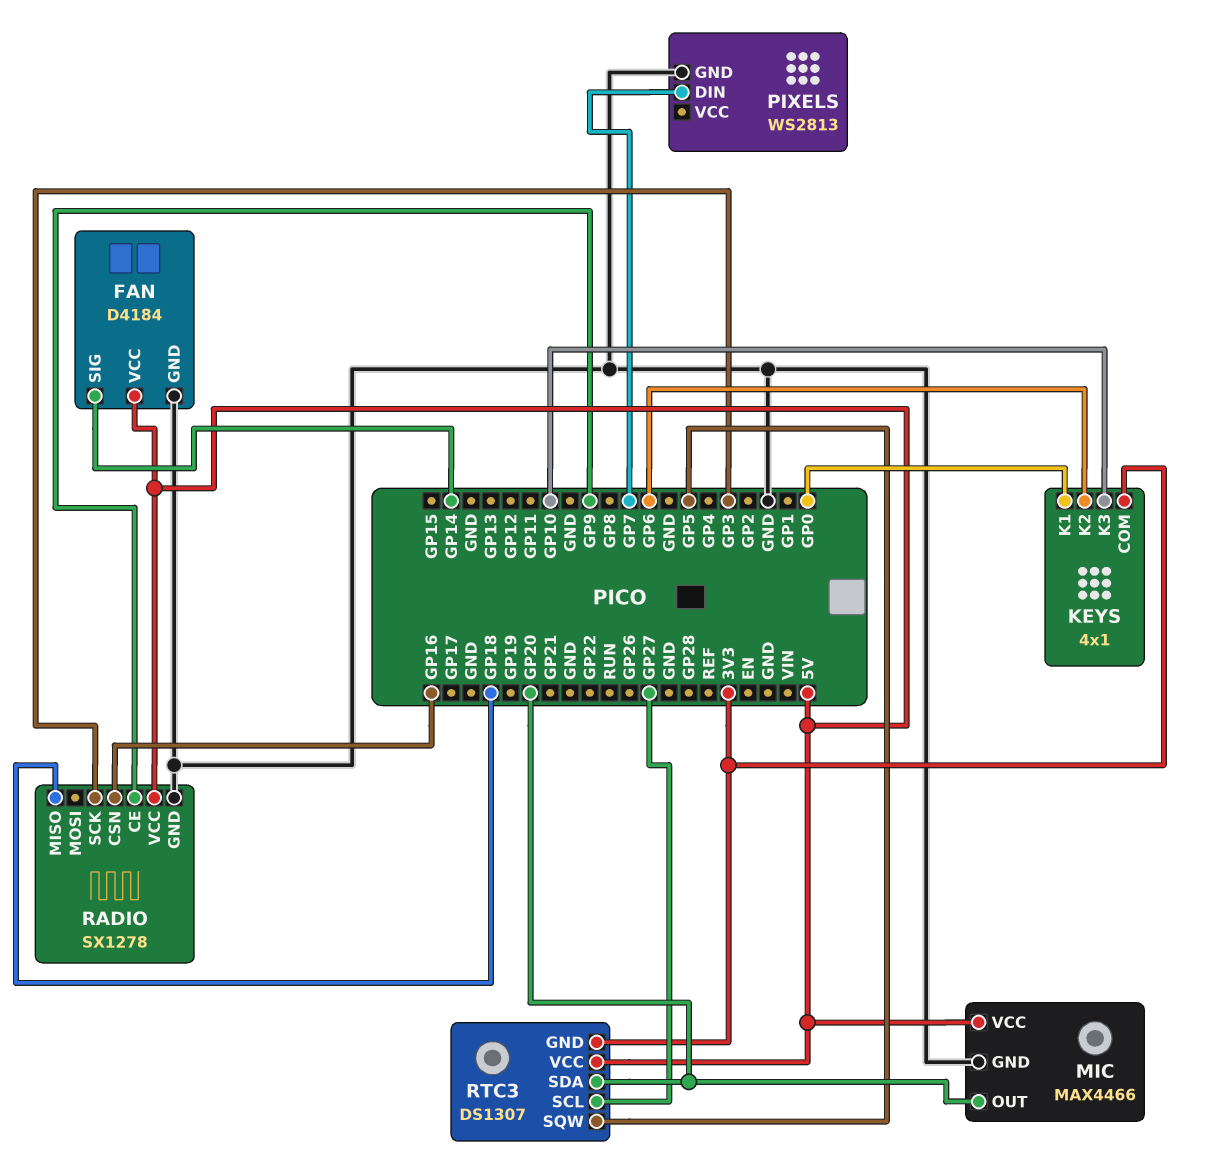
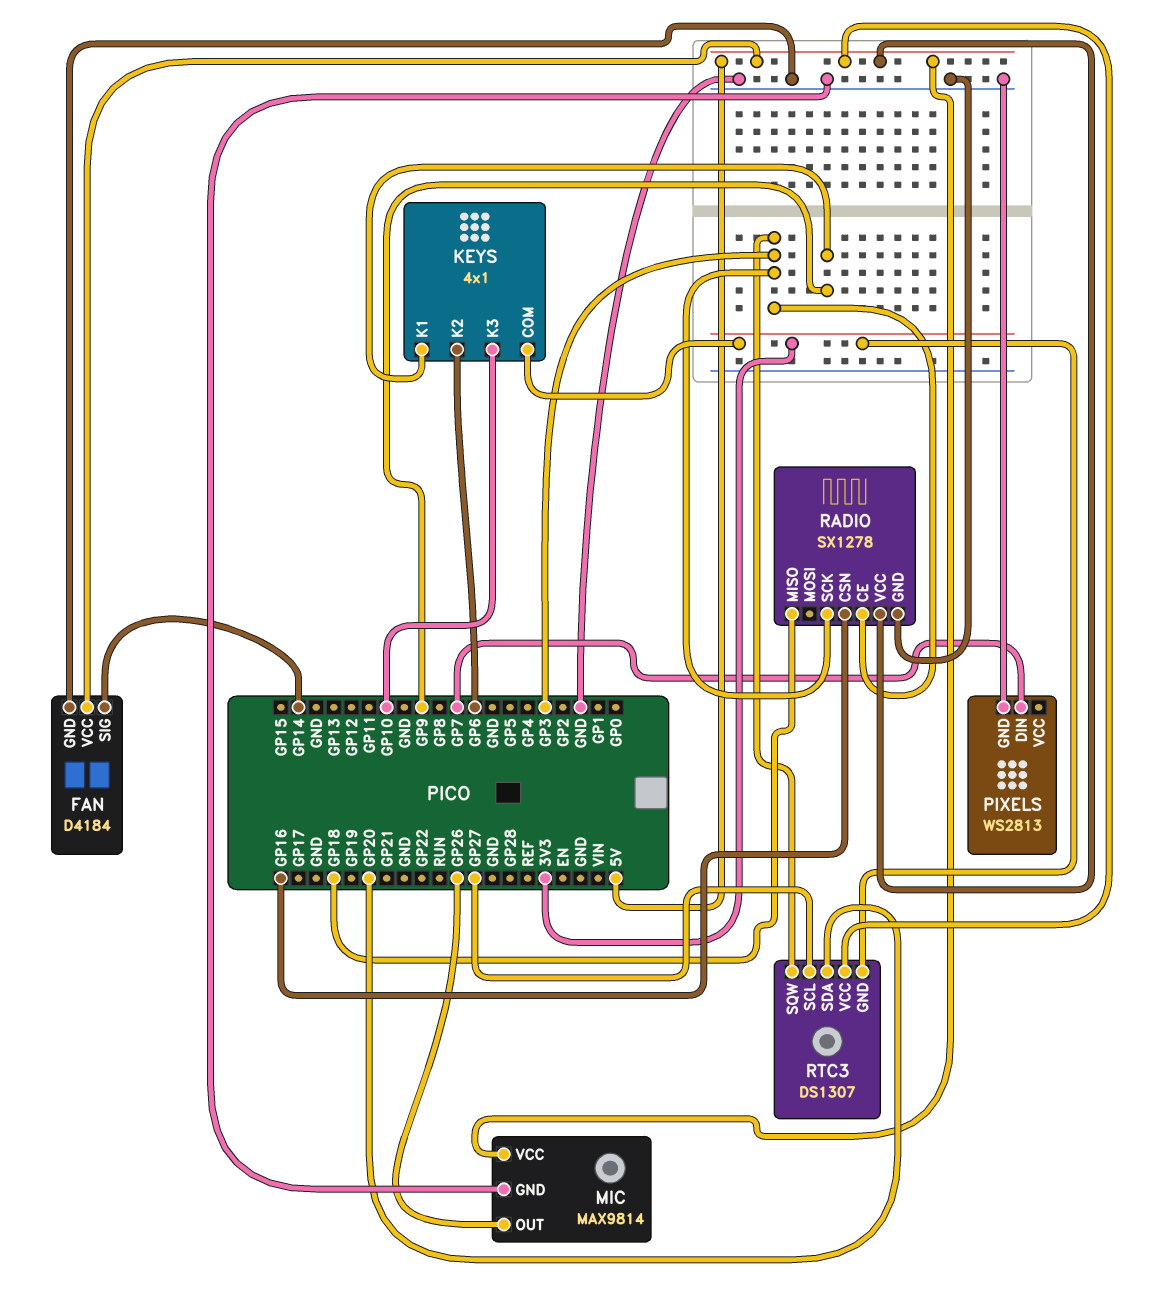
KEYS pin K1: GP0 -> GP9
MIC: MAX4466 -> MAX9814
MIC pin OUT: GP20 -> GP26
RADIO pin CE: GP9 -> GP3
RTC3 pin SQW: GP5 -> GP3

